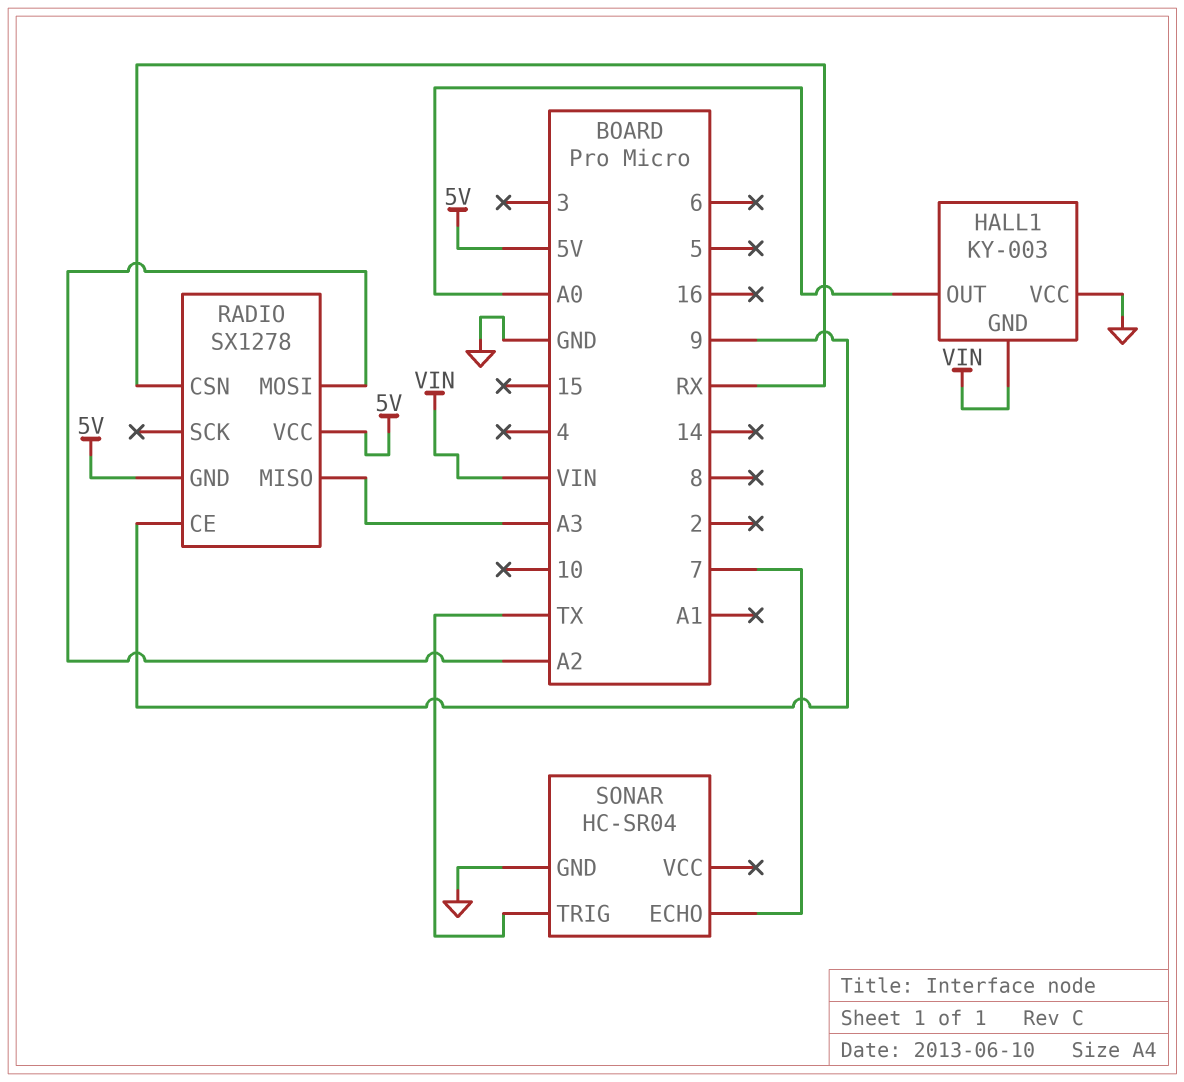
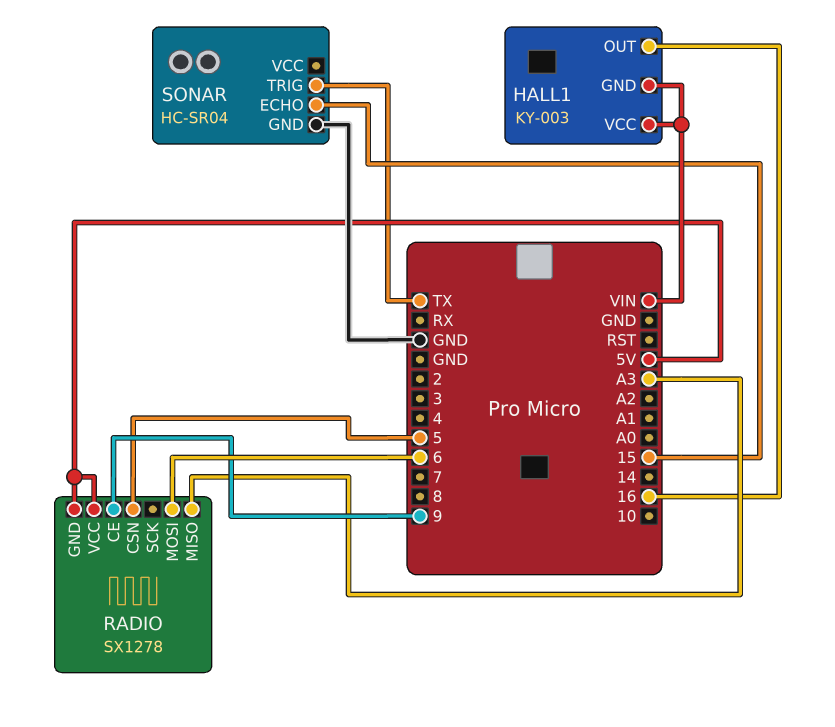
HALL1 pin OUT: A0 -> 16
HALL1 pin VCC: GND -> VIN
RADIO pin CSN: RX -> 5
RADIO pin MOSI: A2 -> 6
SONAR pin ECHO: 7 -> 15

